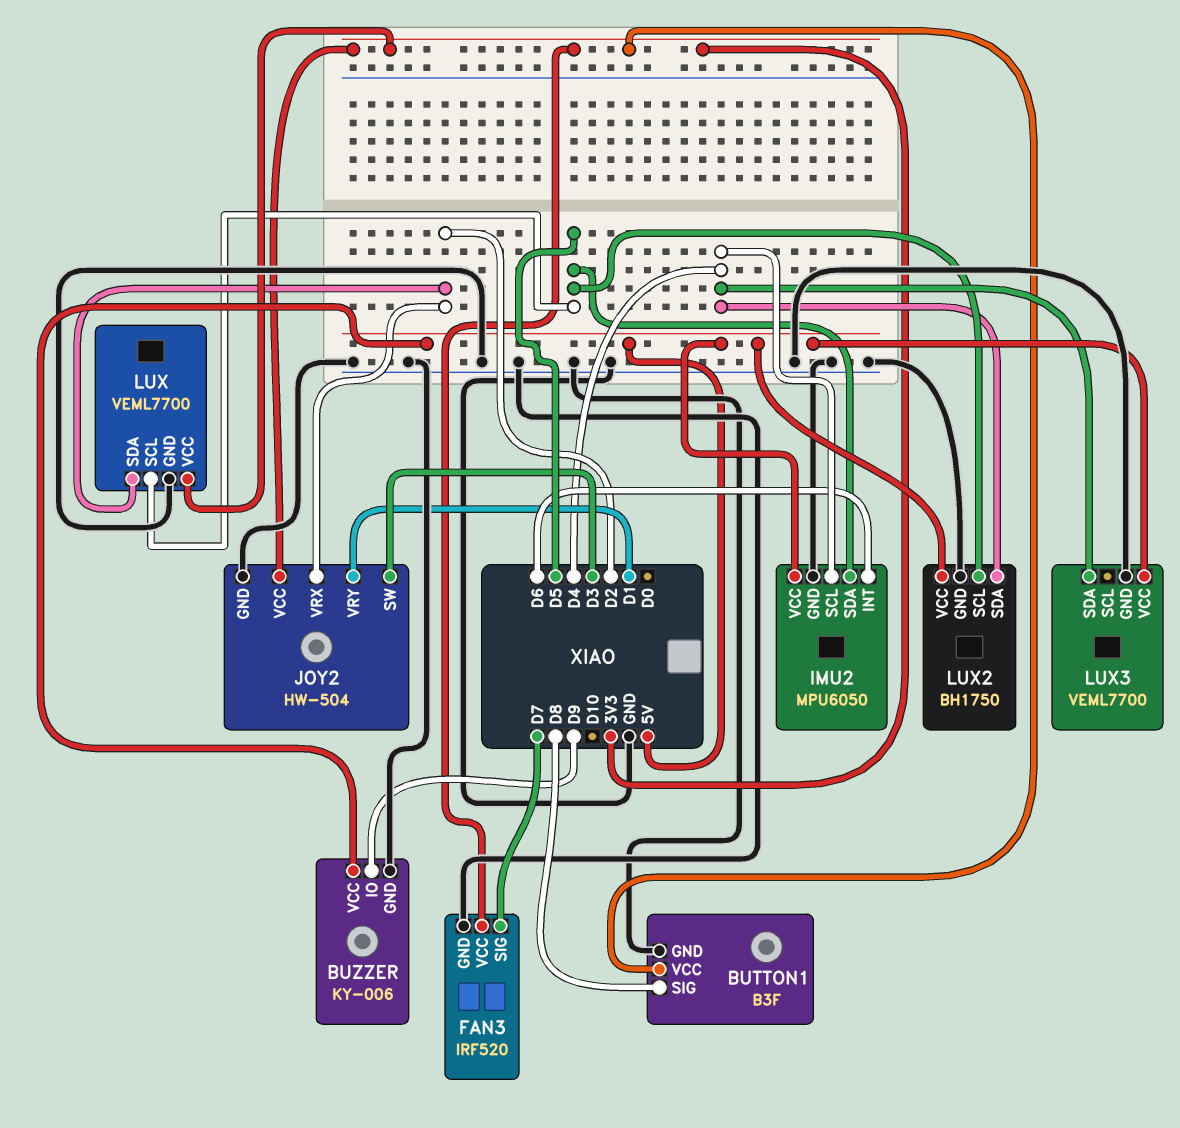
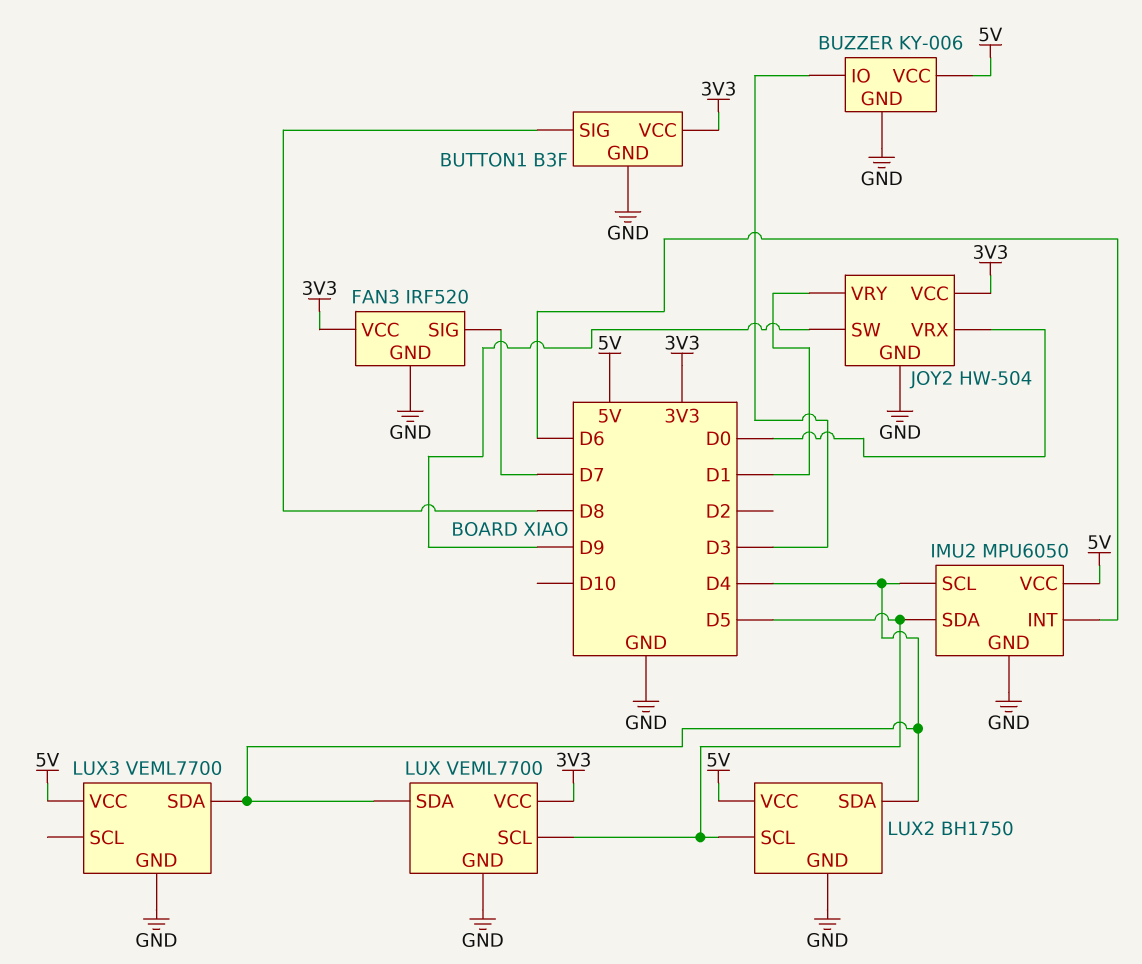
BUZZER pin IO: D9 -> D3
JOY2 pin SW: D3 -> D9
JOY2 pin VRX: D2 -> D0
LUX pin SDA: D2 -> D4

